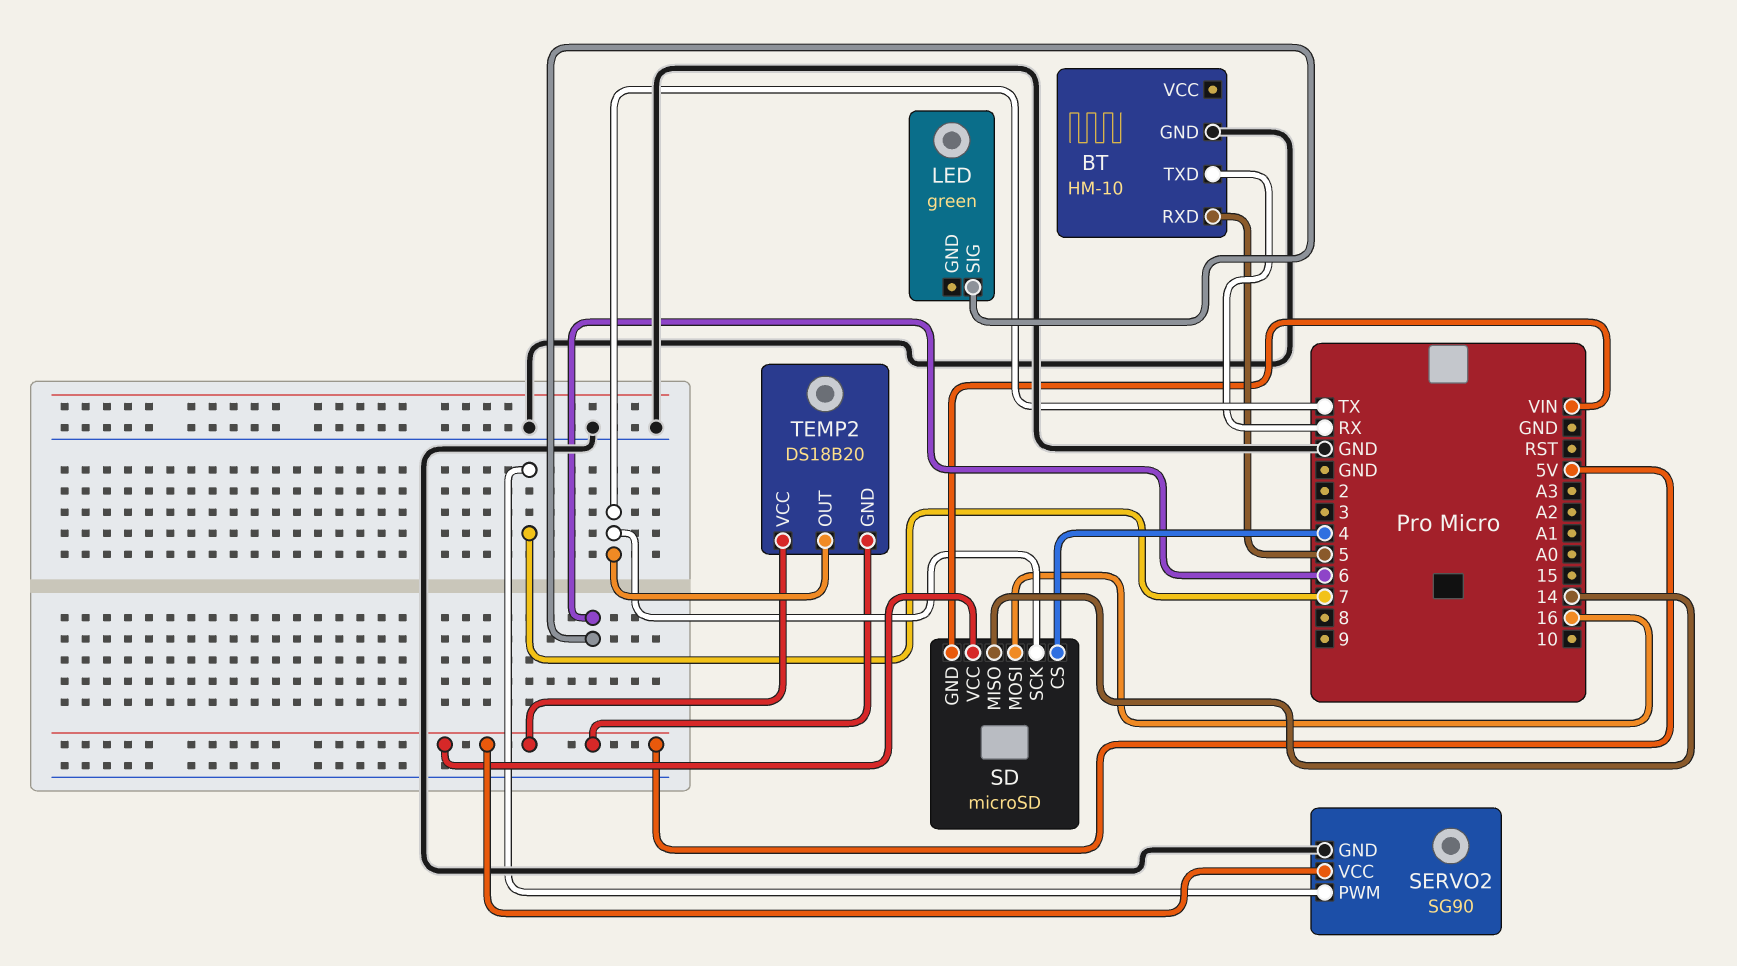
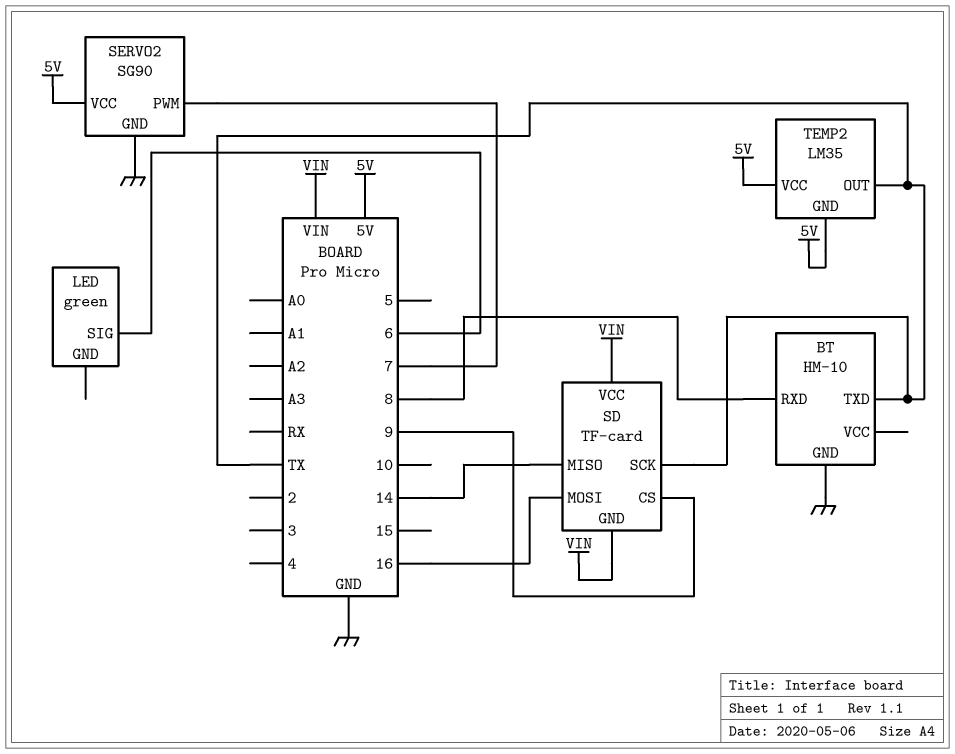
BT pin RXD: 5 -> 8
BT pin TXD: RX -> TX
SD: microSD -> TF-card
SD pin CS: 4 -> 9
SD pin VCC: 5V -> VIN
TEMP2: DS18B20 -> LM35

